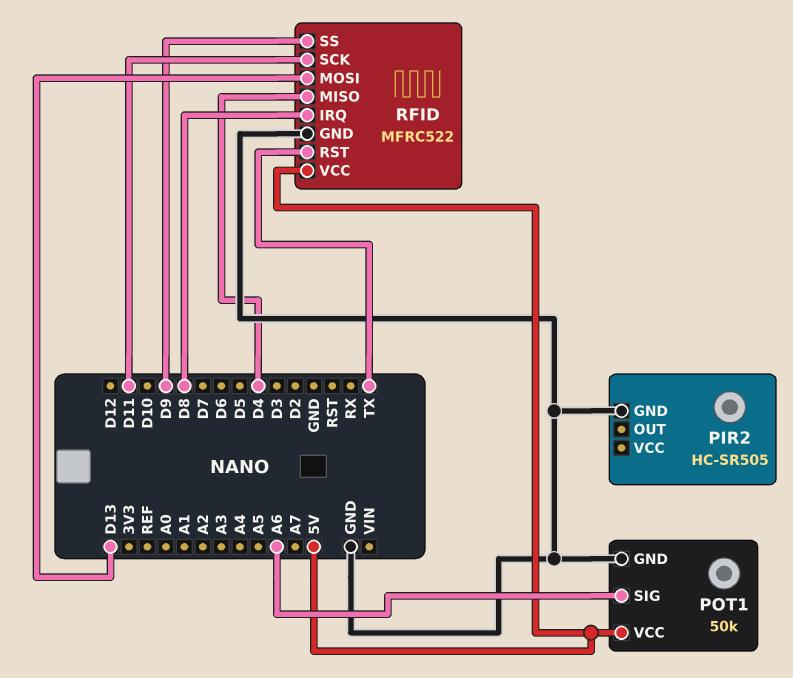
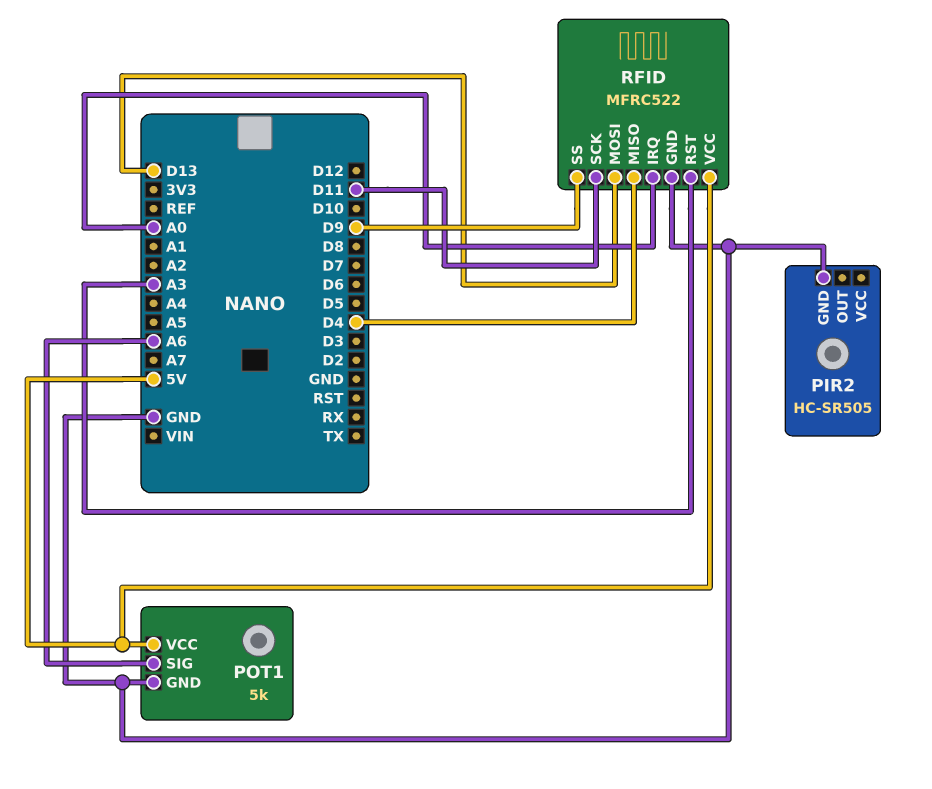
POT1: 50k -> 5k
RFID pin IRQ: D8 -> A0
RFID pin RST: TX -> A3

